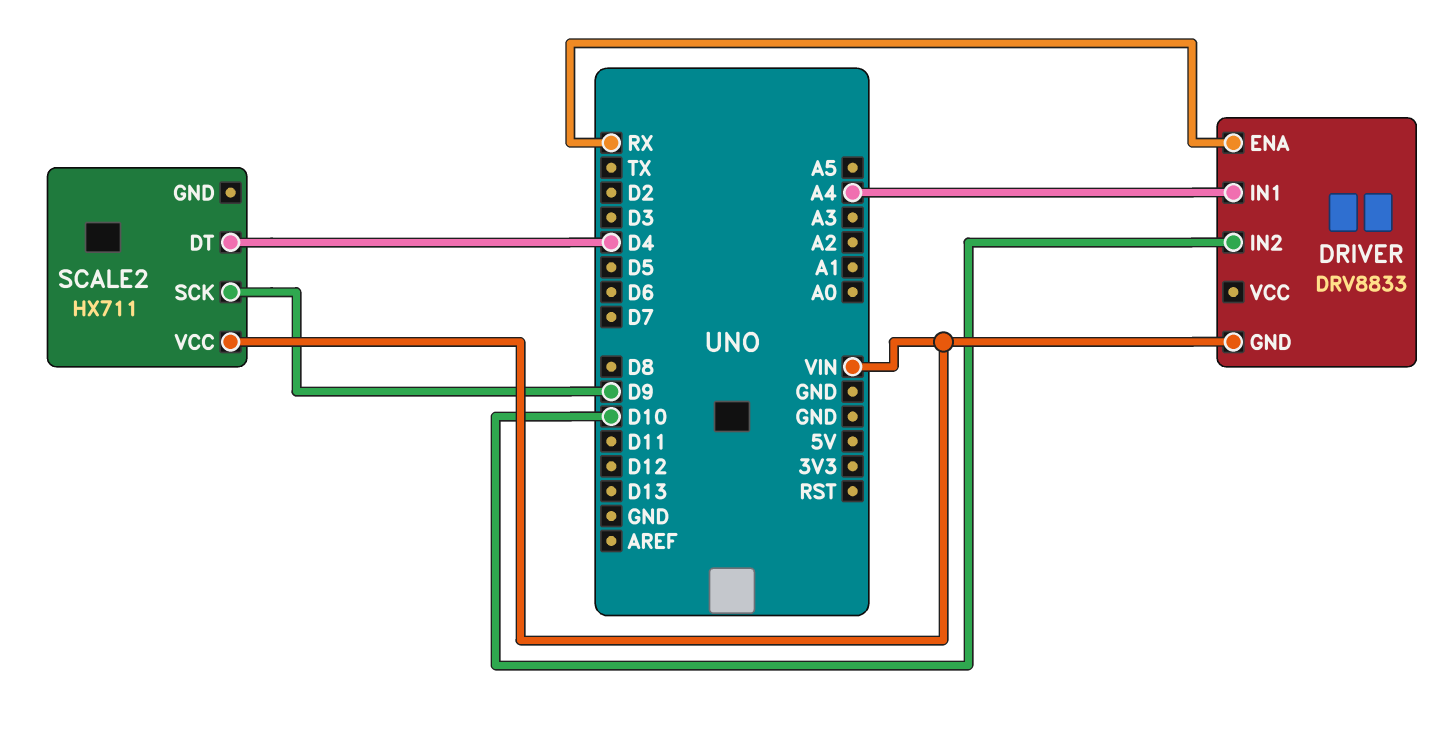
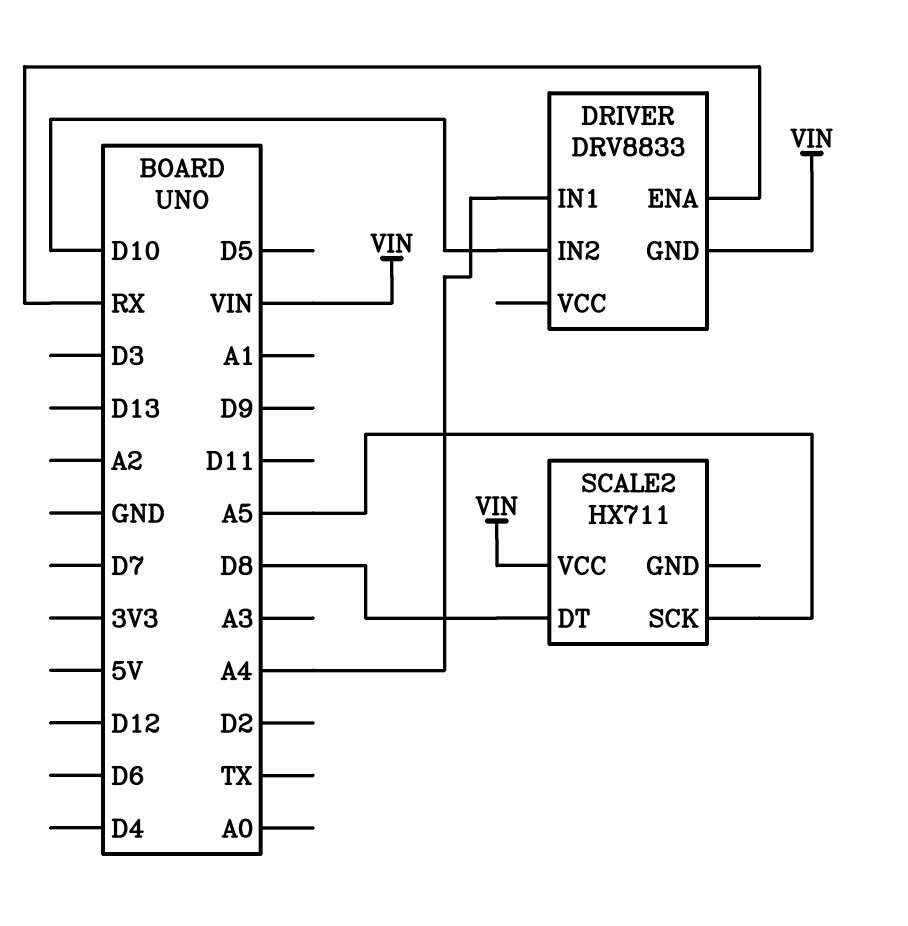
SCALE2 pin DT: D4 -> D8
SCALE2 pin SCK: D9 -> A5

